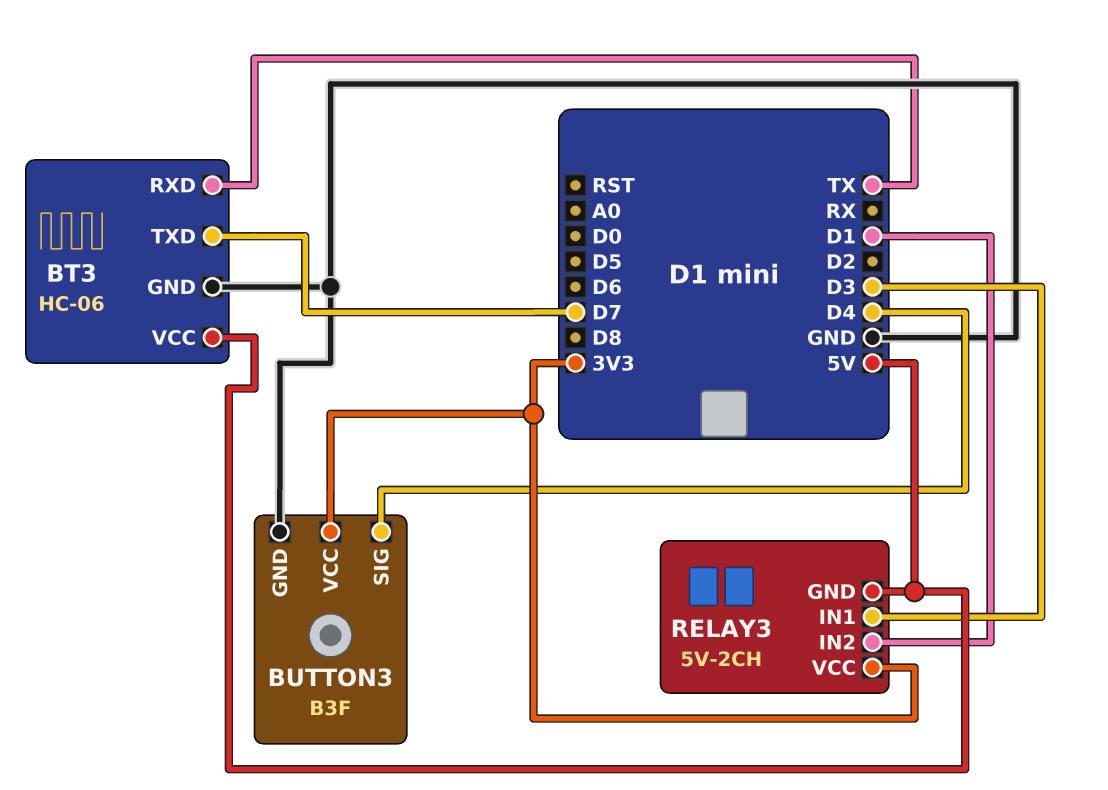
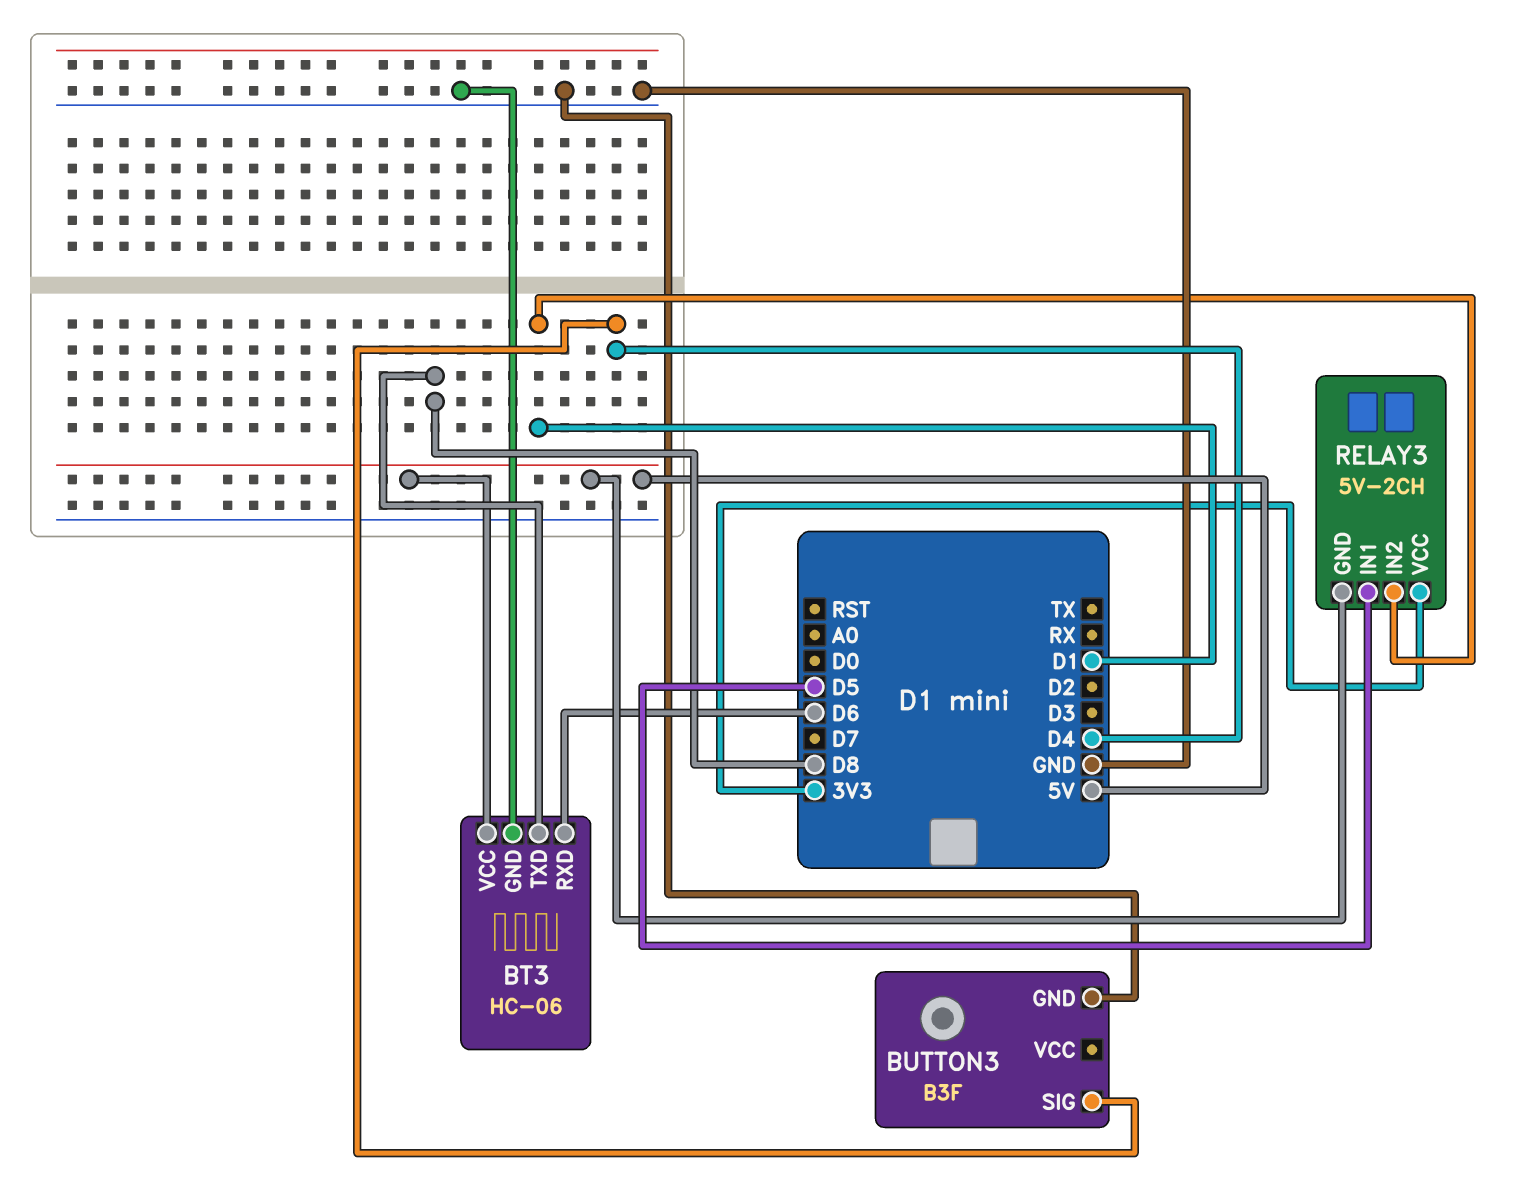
BT3 pin RXD: TX -> D6
BT3 pin TXD: D7 -> D8
BUTTON3 pin VCC: 3V3 -> none
RELAY3 pin IN1: D3 -> D5

